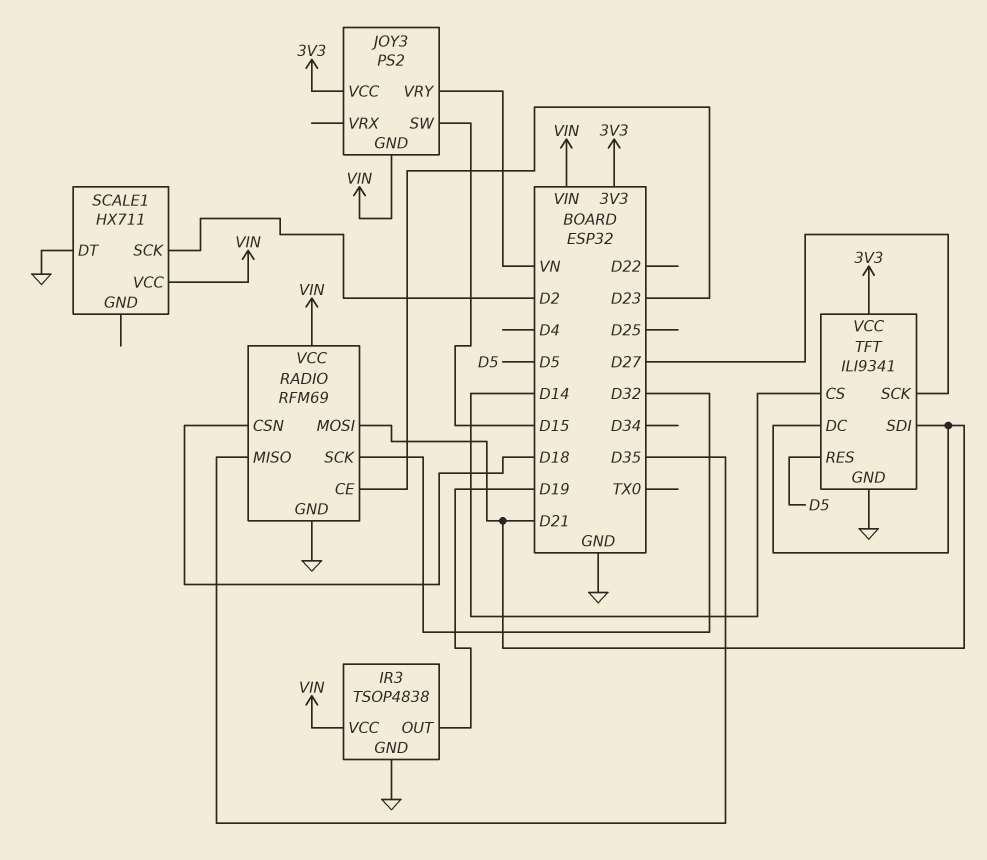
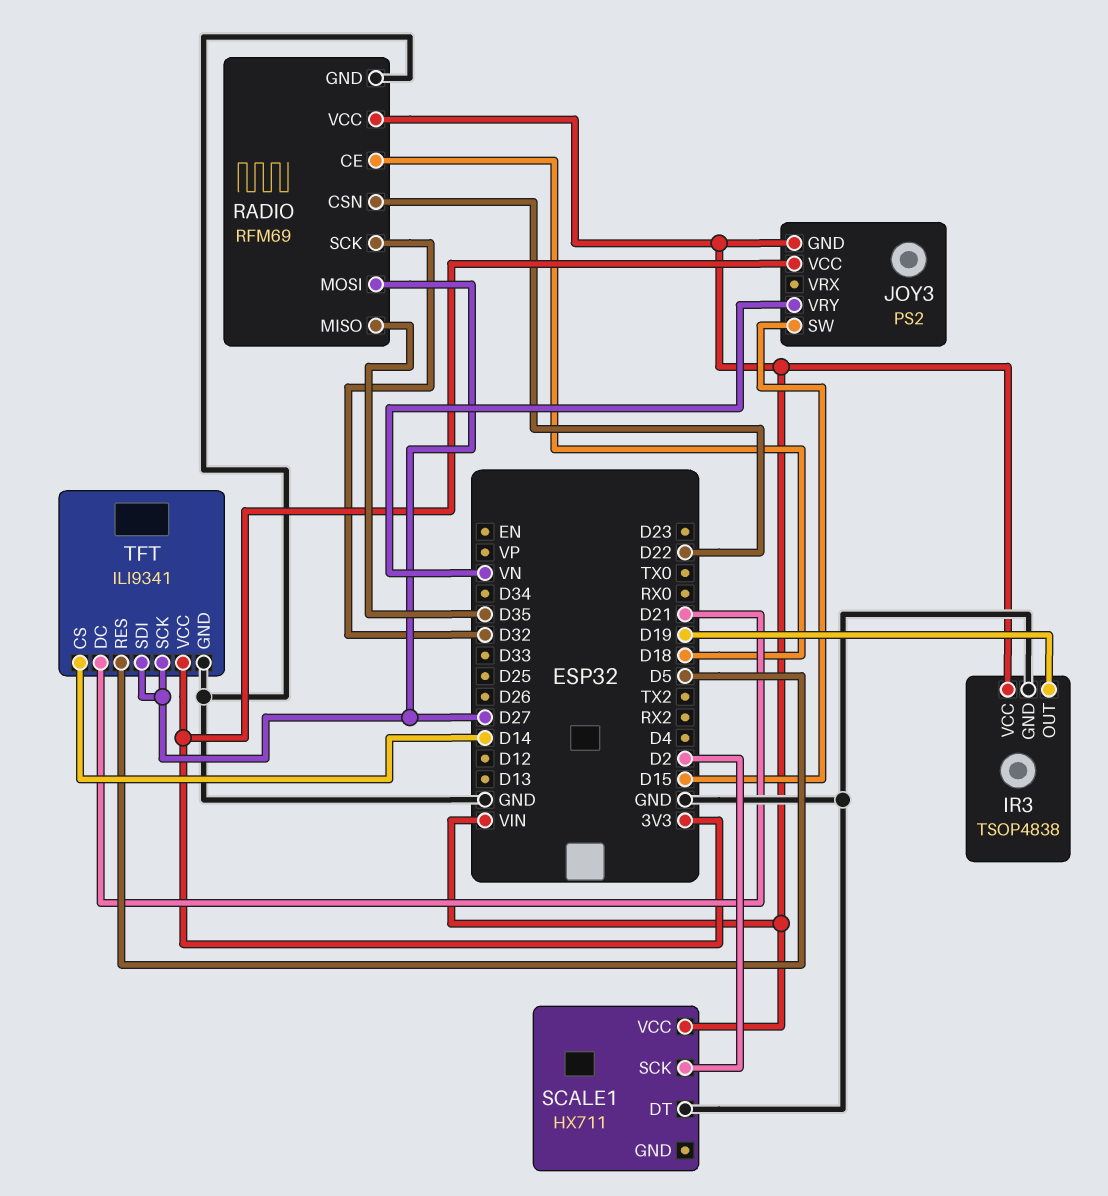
RADIO pin CE: D23 -> D18
RADIO pin CSN: D18 -> D22
RADIO pin MOSI: D21 -> D27
TFT pin SDI: D21 -> D27

